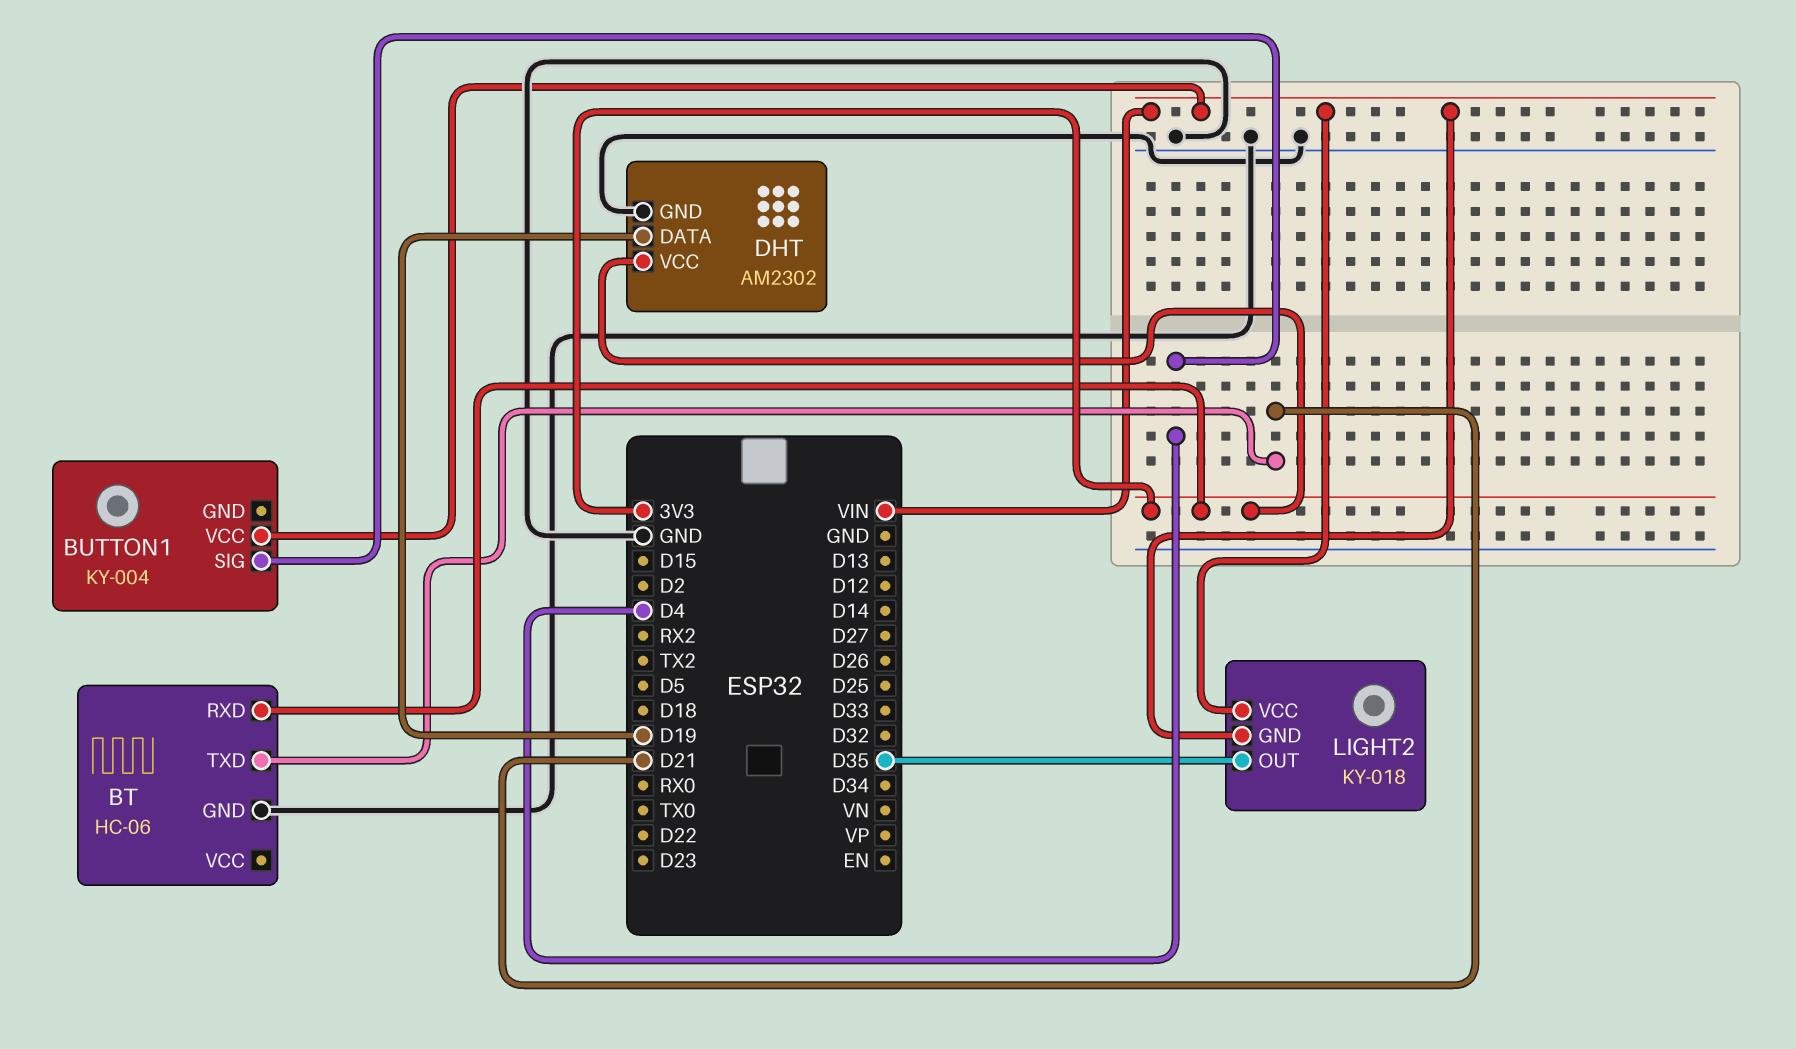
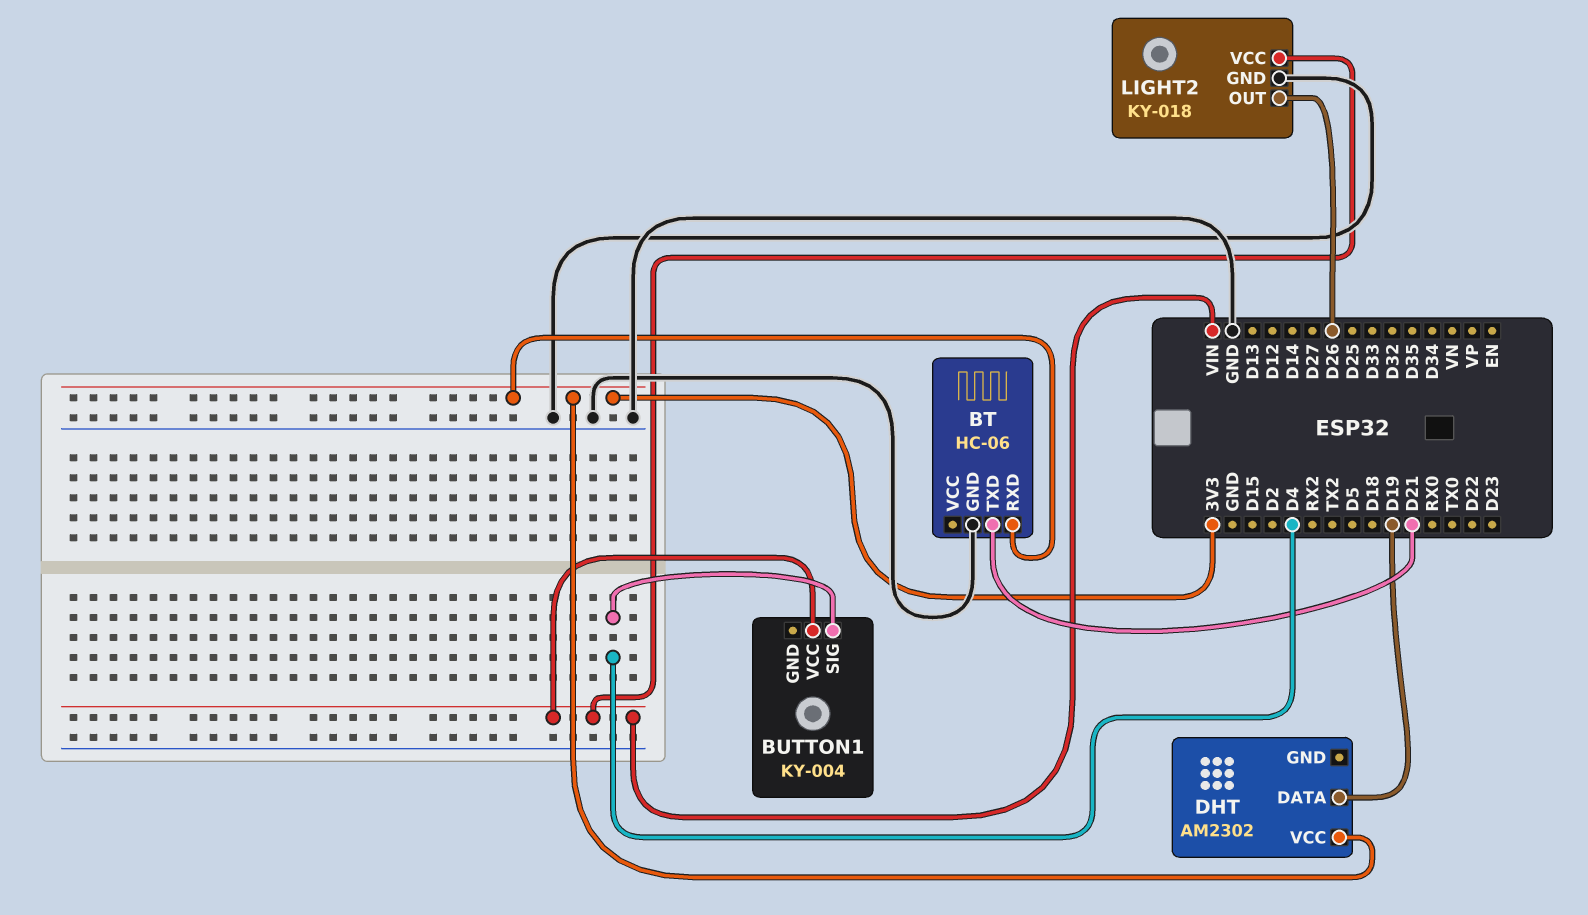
DHT pin GND: GND -> none
LIGHT2 pin GND: VIN -> GND
LIGHT2 pin OUT: D35 -> D26

